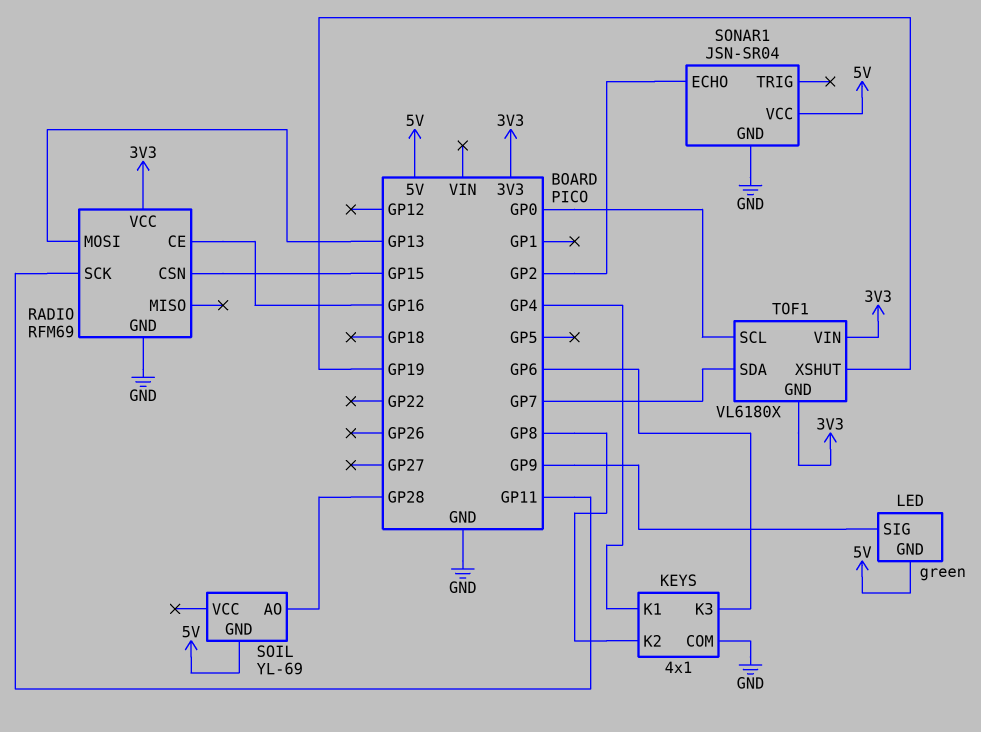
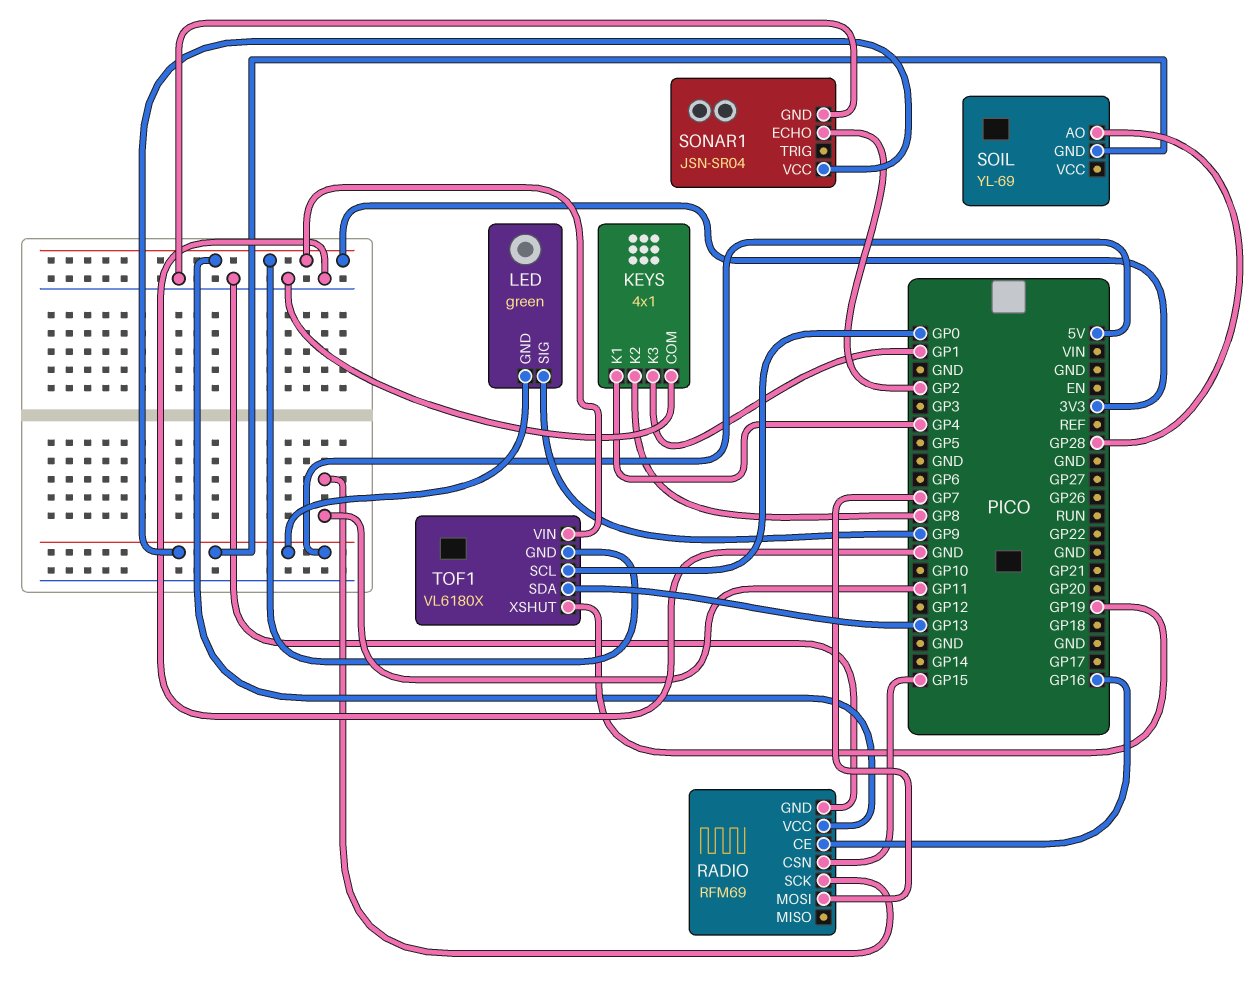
KEYS pin K3: GP6 -> GP1
RADIO pin MOSI: GP13 -> GP7
TOF1 pin SDA: GP7 -> GP13

